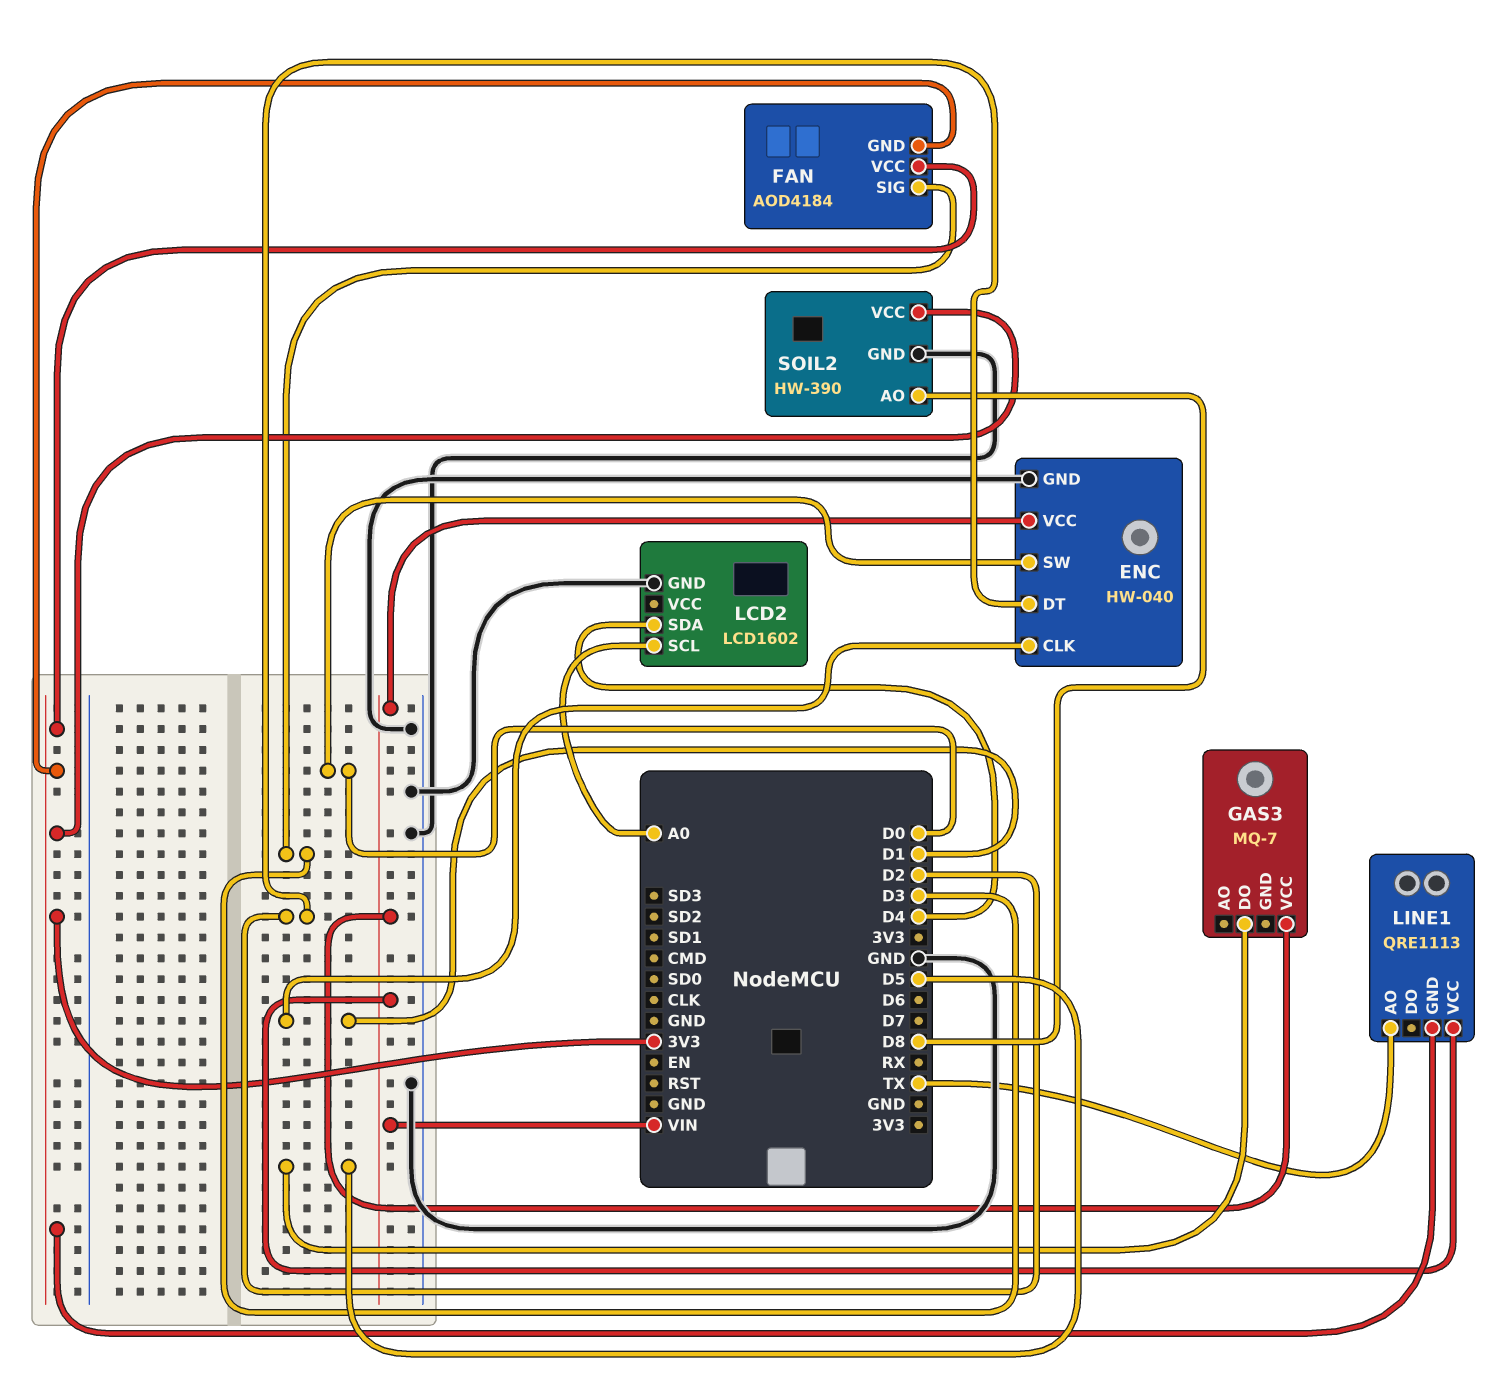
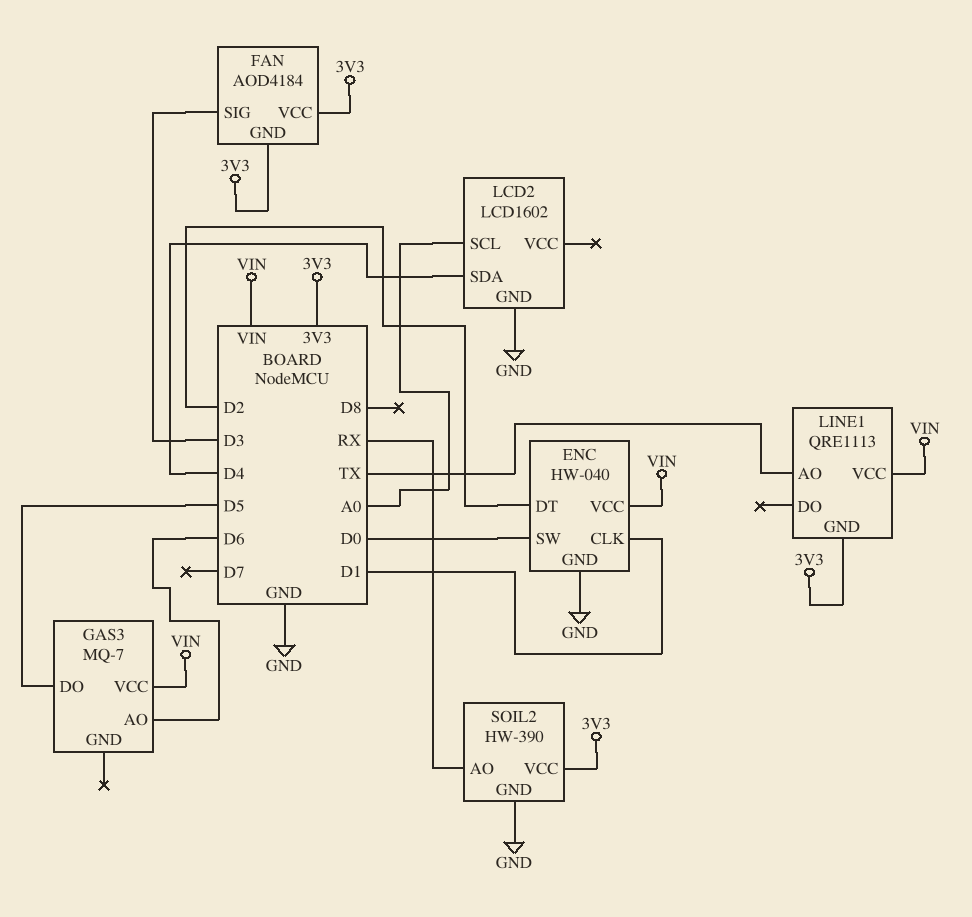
GAS3 pin AO: none -> D6
SOIL2 pin AO: D8 -> RX

